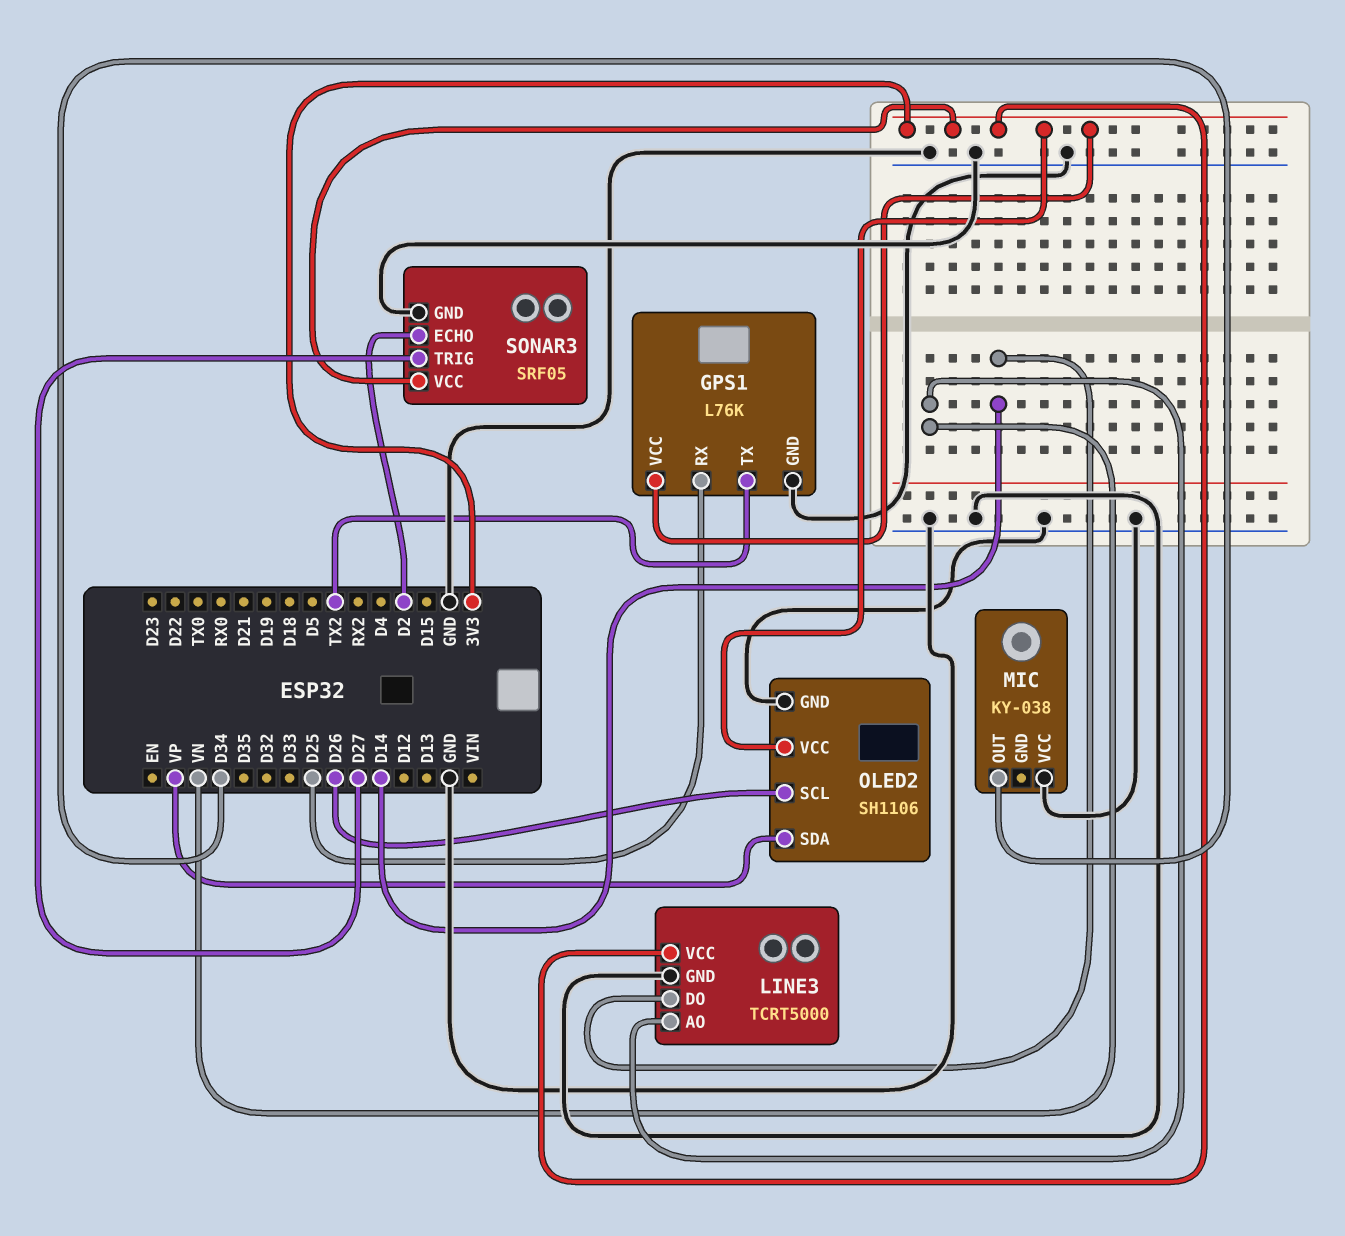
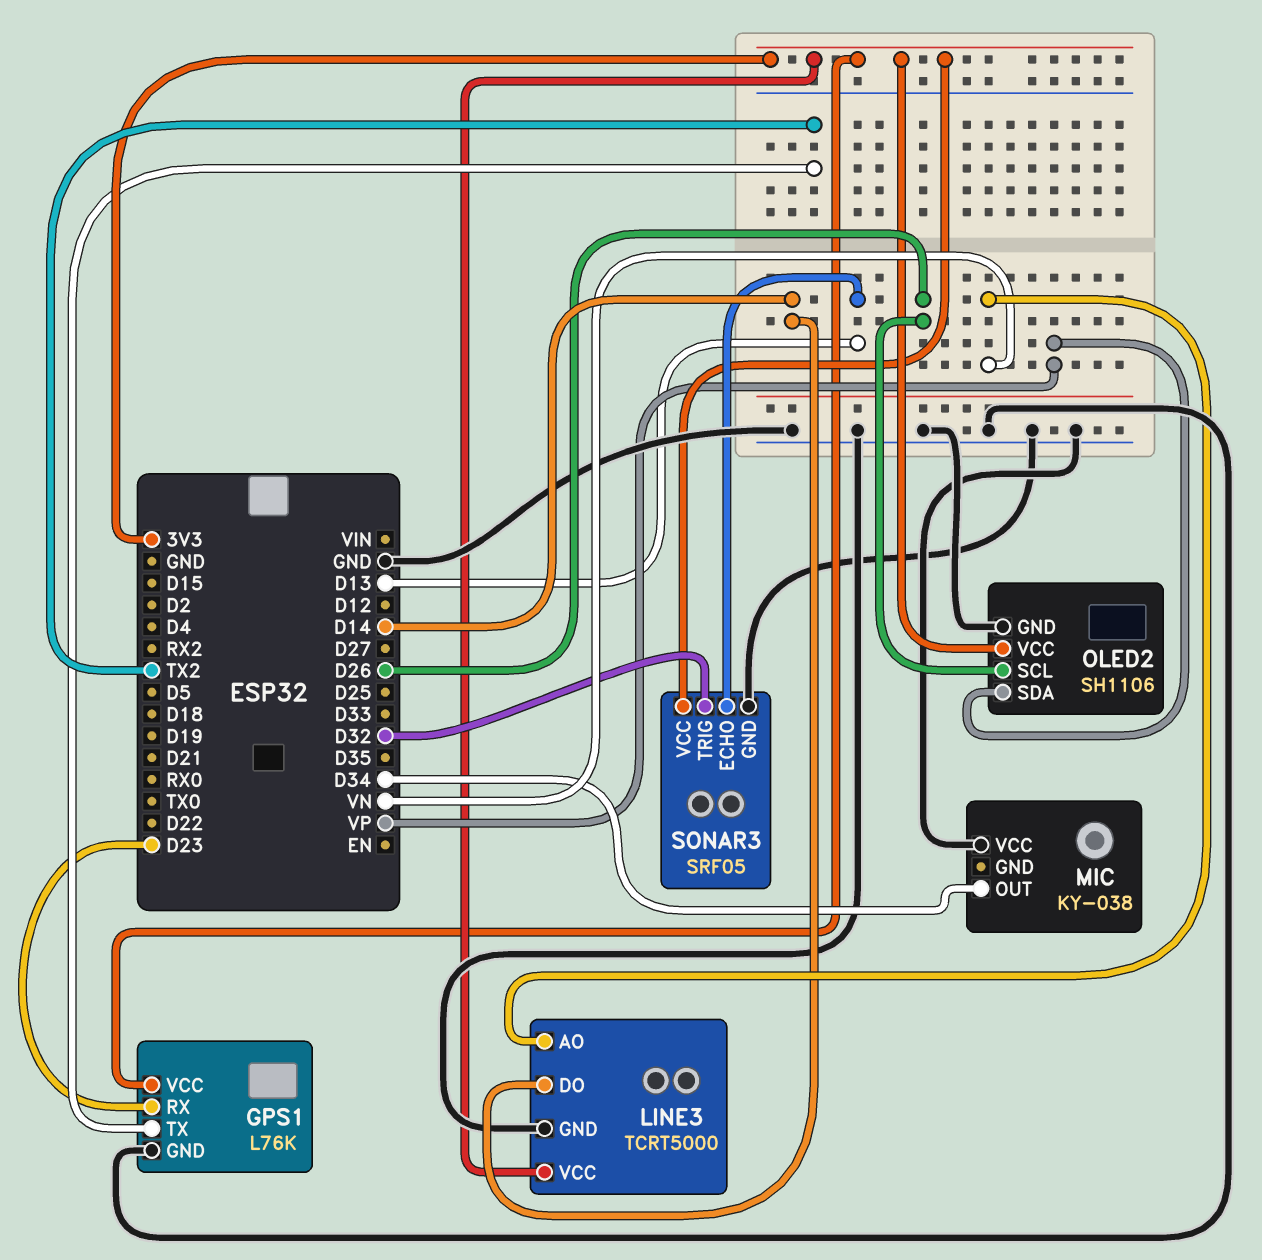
GPS1 pin RX: D25 -> D23
SONAR3 pin ECHO: D2 -> D13
SONAR3 pin TRIG: D27 -> D32

